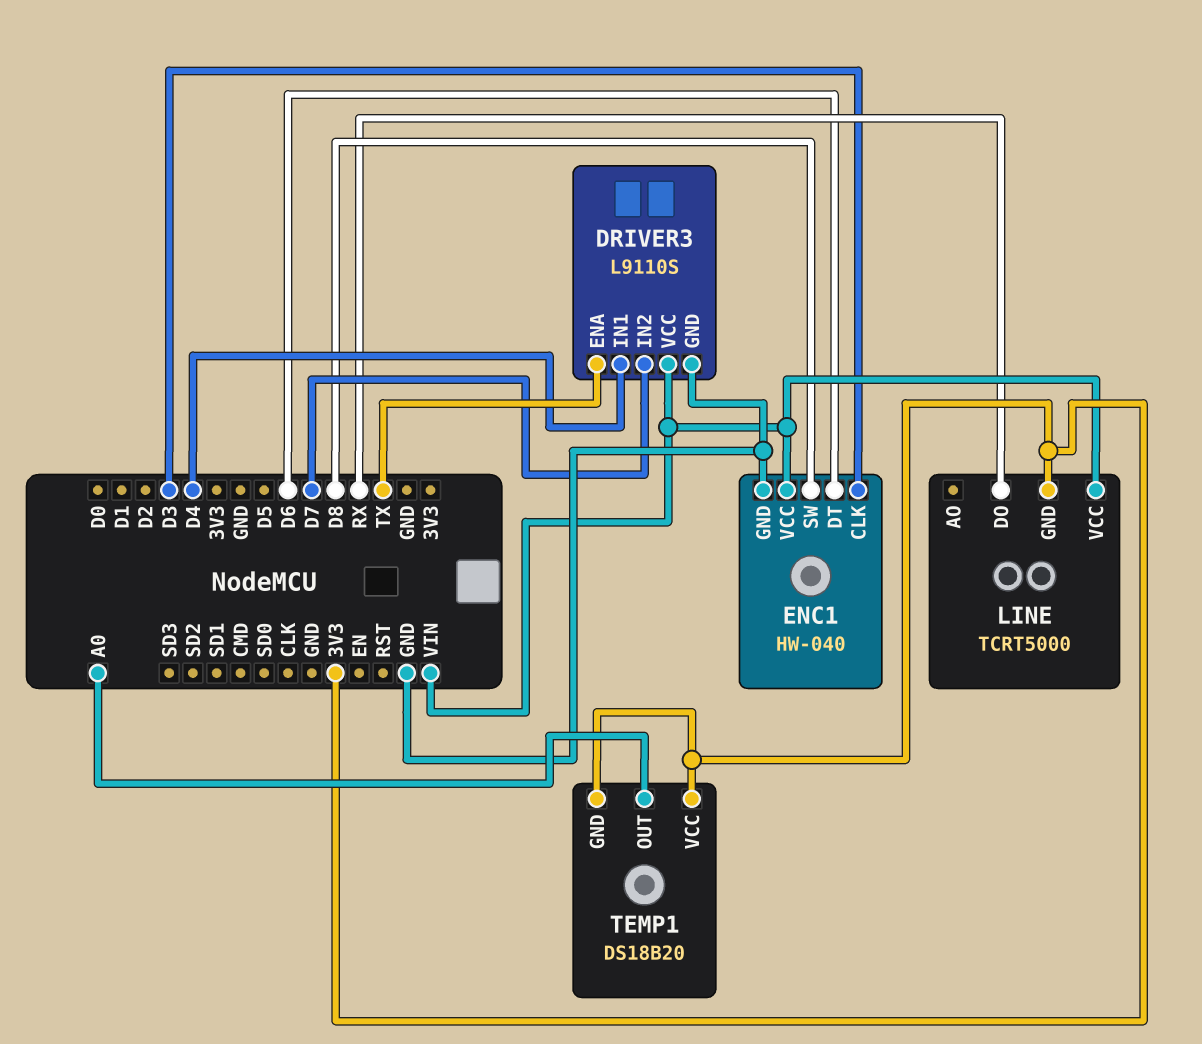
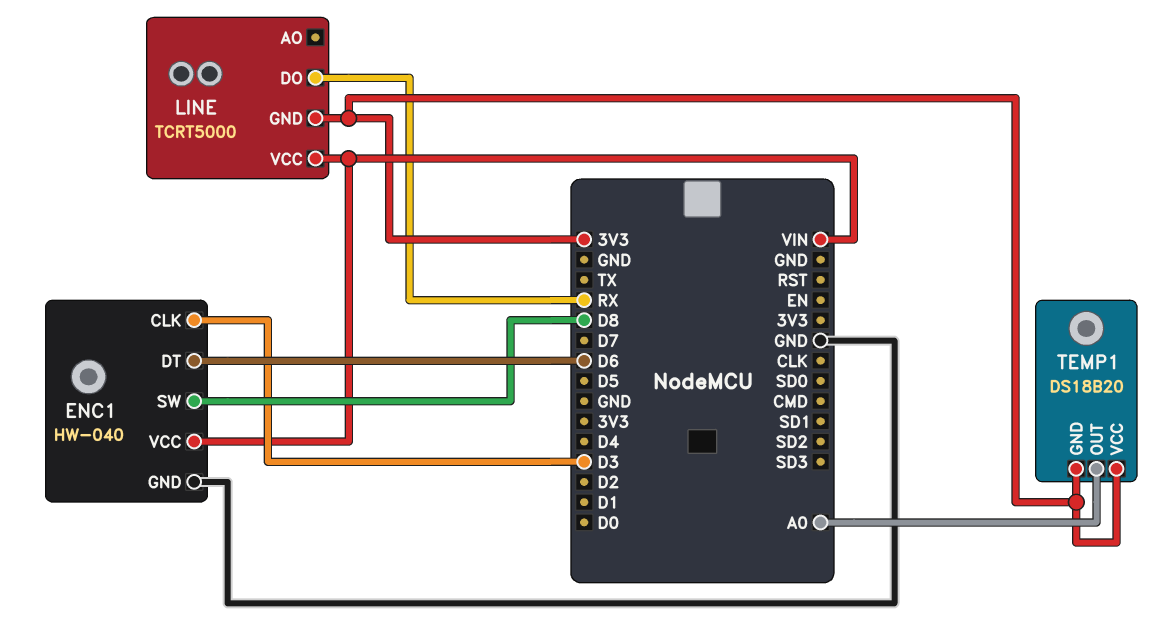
DRIVER3: L9110S -> none
DRIVER3 pin ENA: TX -> none
DRIVER3 pin GND: GND -> none
DRIVER3 pin IN1: D4 -> none
DRIVER3 pin IN2: D7 -> none
DRIVER3 pin VCC: VIN -> none

